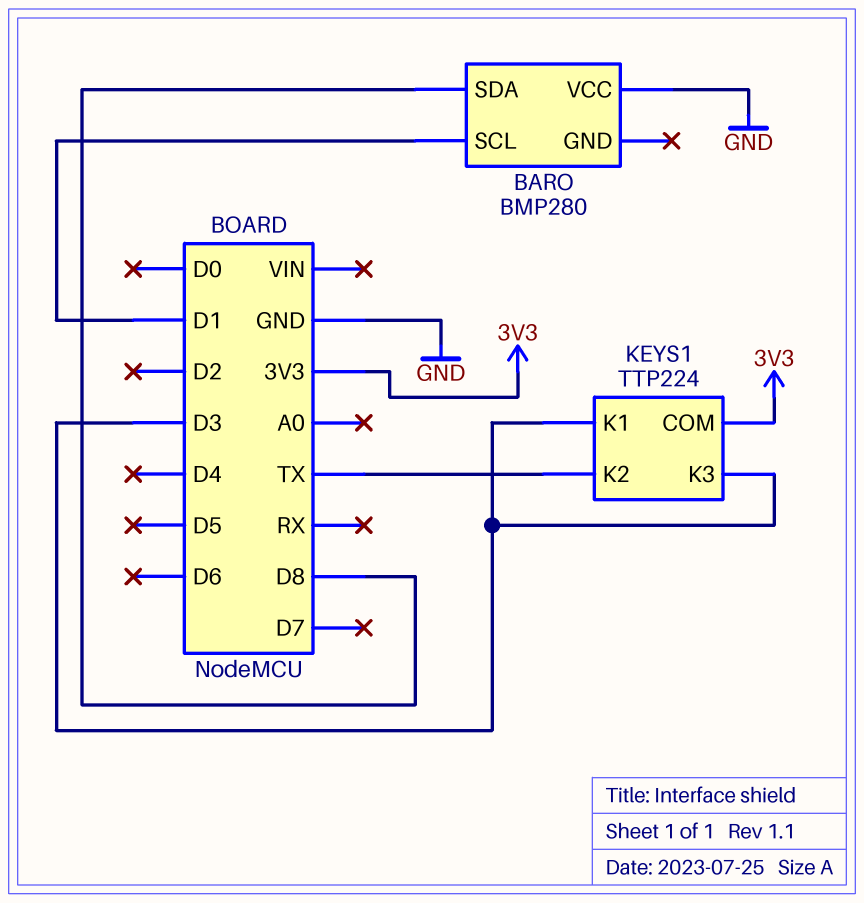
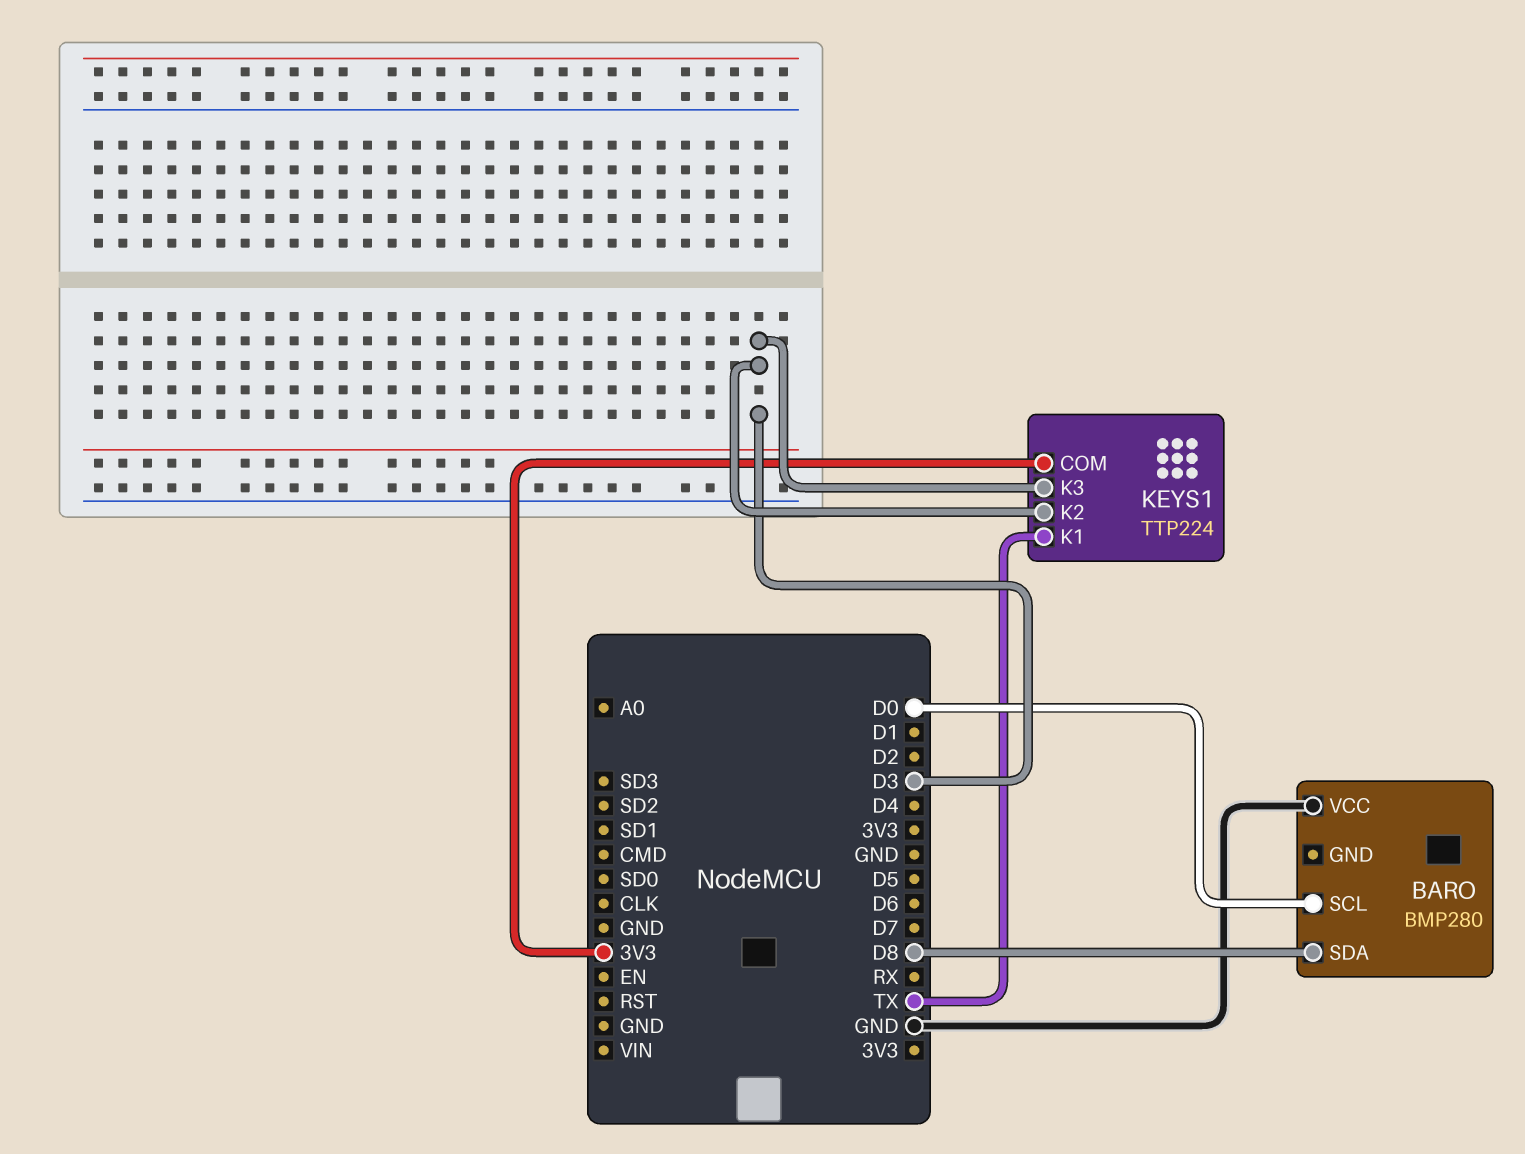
BARO pin SCL: D1 -> D0
KEYS1 pin K1: D3 -> TX
KEYS1 pin K2: TX -> D3

